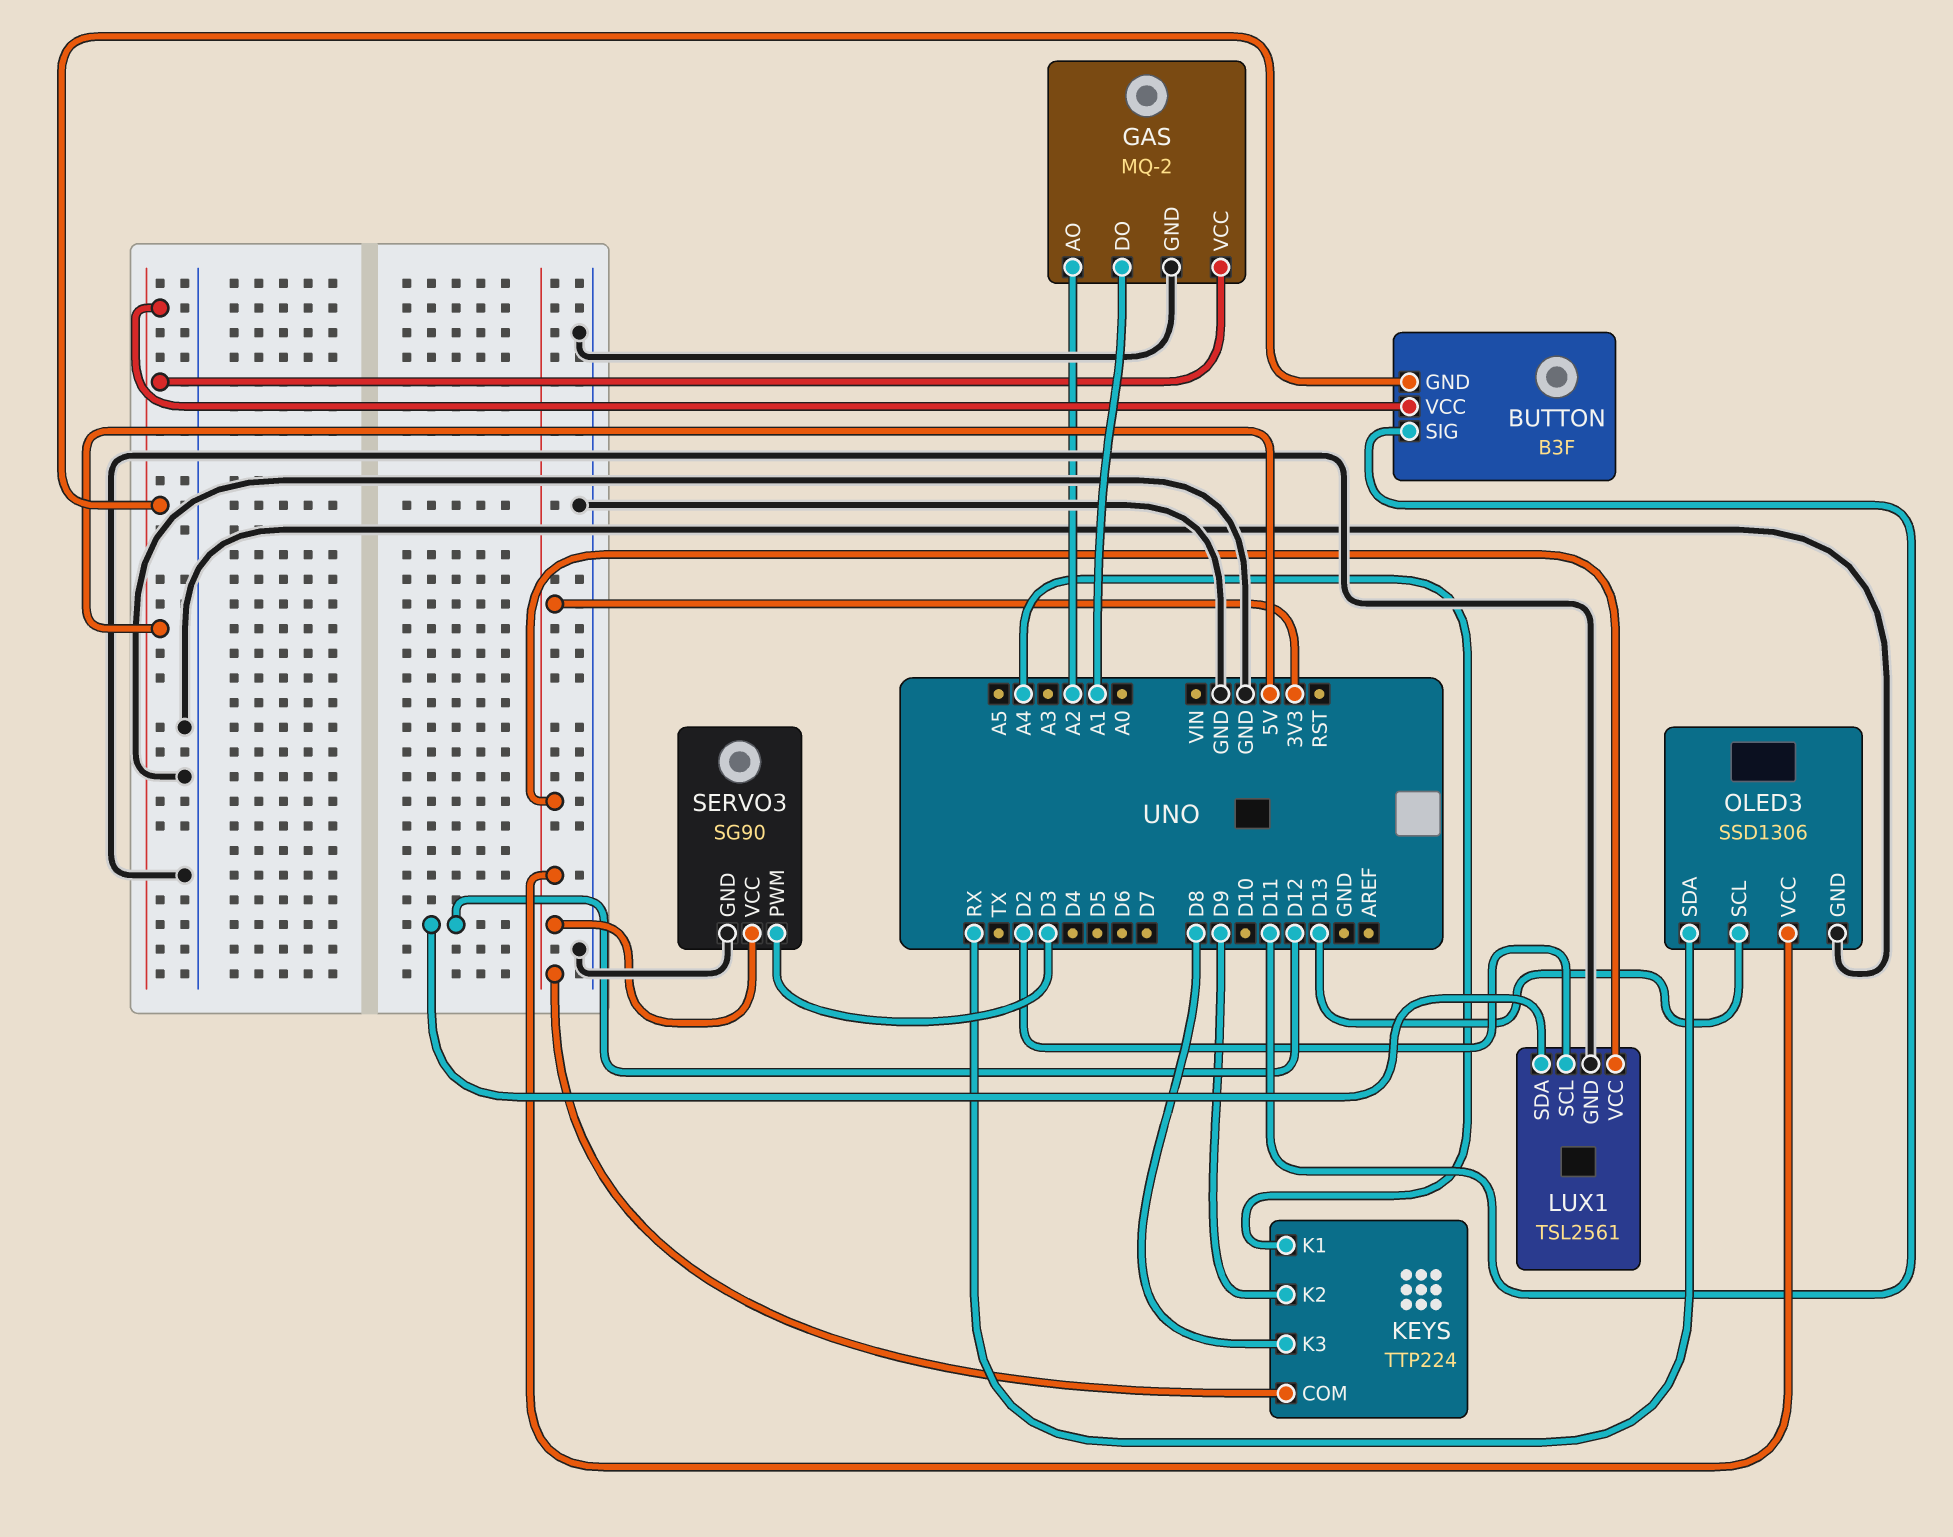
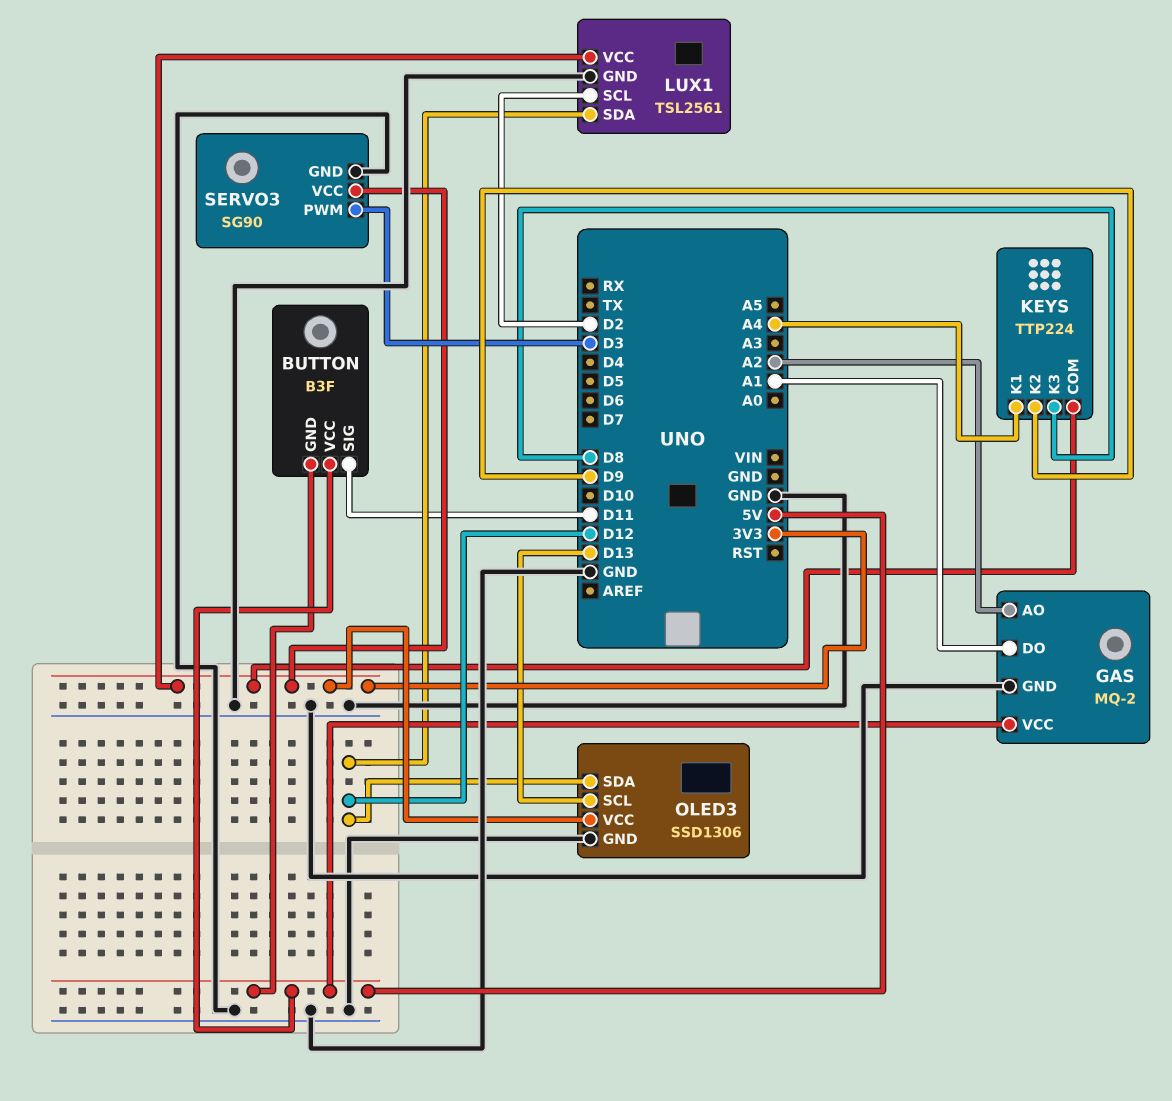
OLED3 pin SDA: RX -> D12

